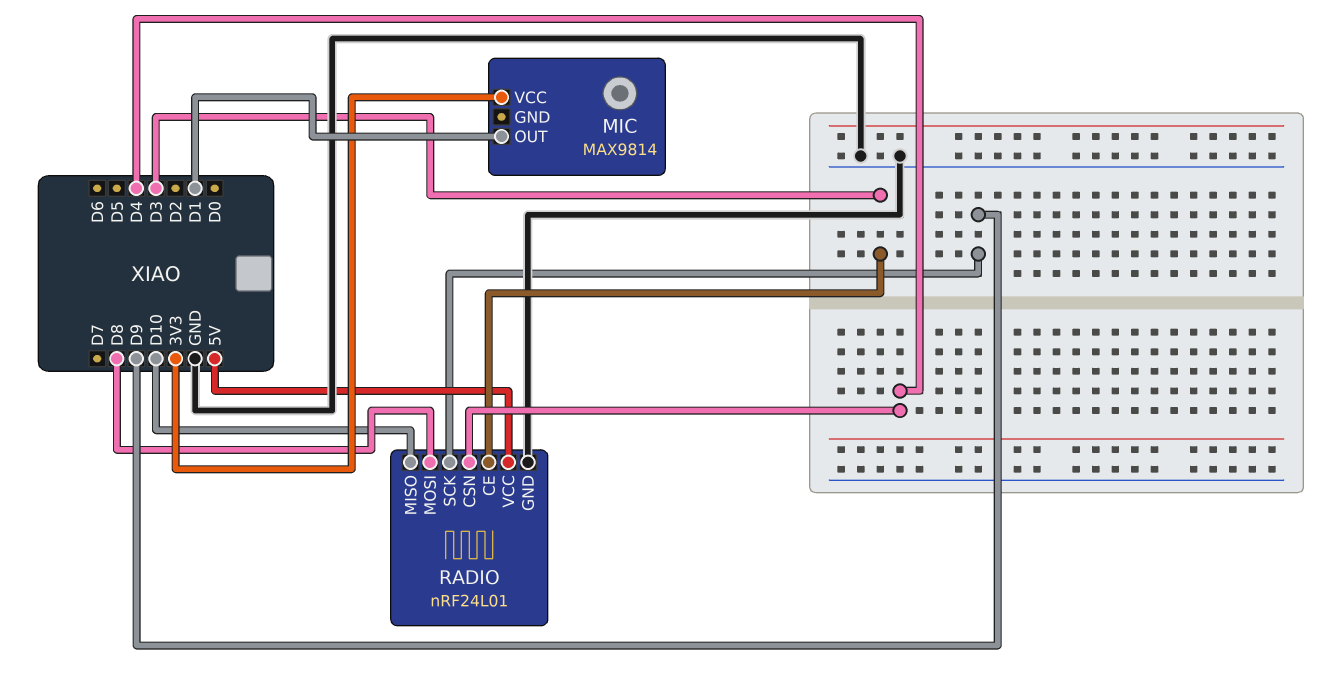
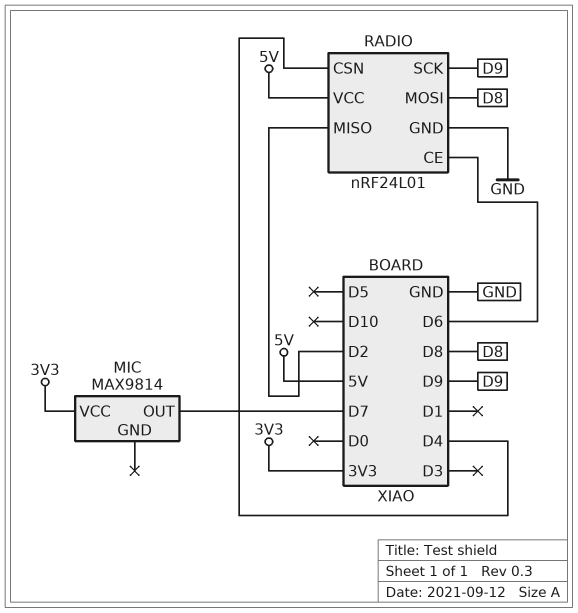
MIC pin OUT: D1 -> D7
RADIO pin CE: D3 -> D6
RADIO pin MISO: D10 -> D2

